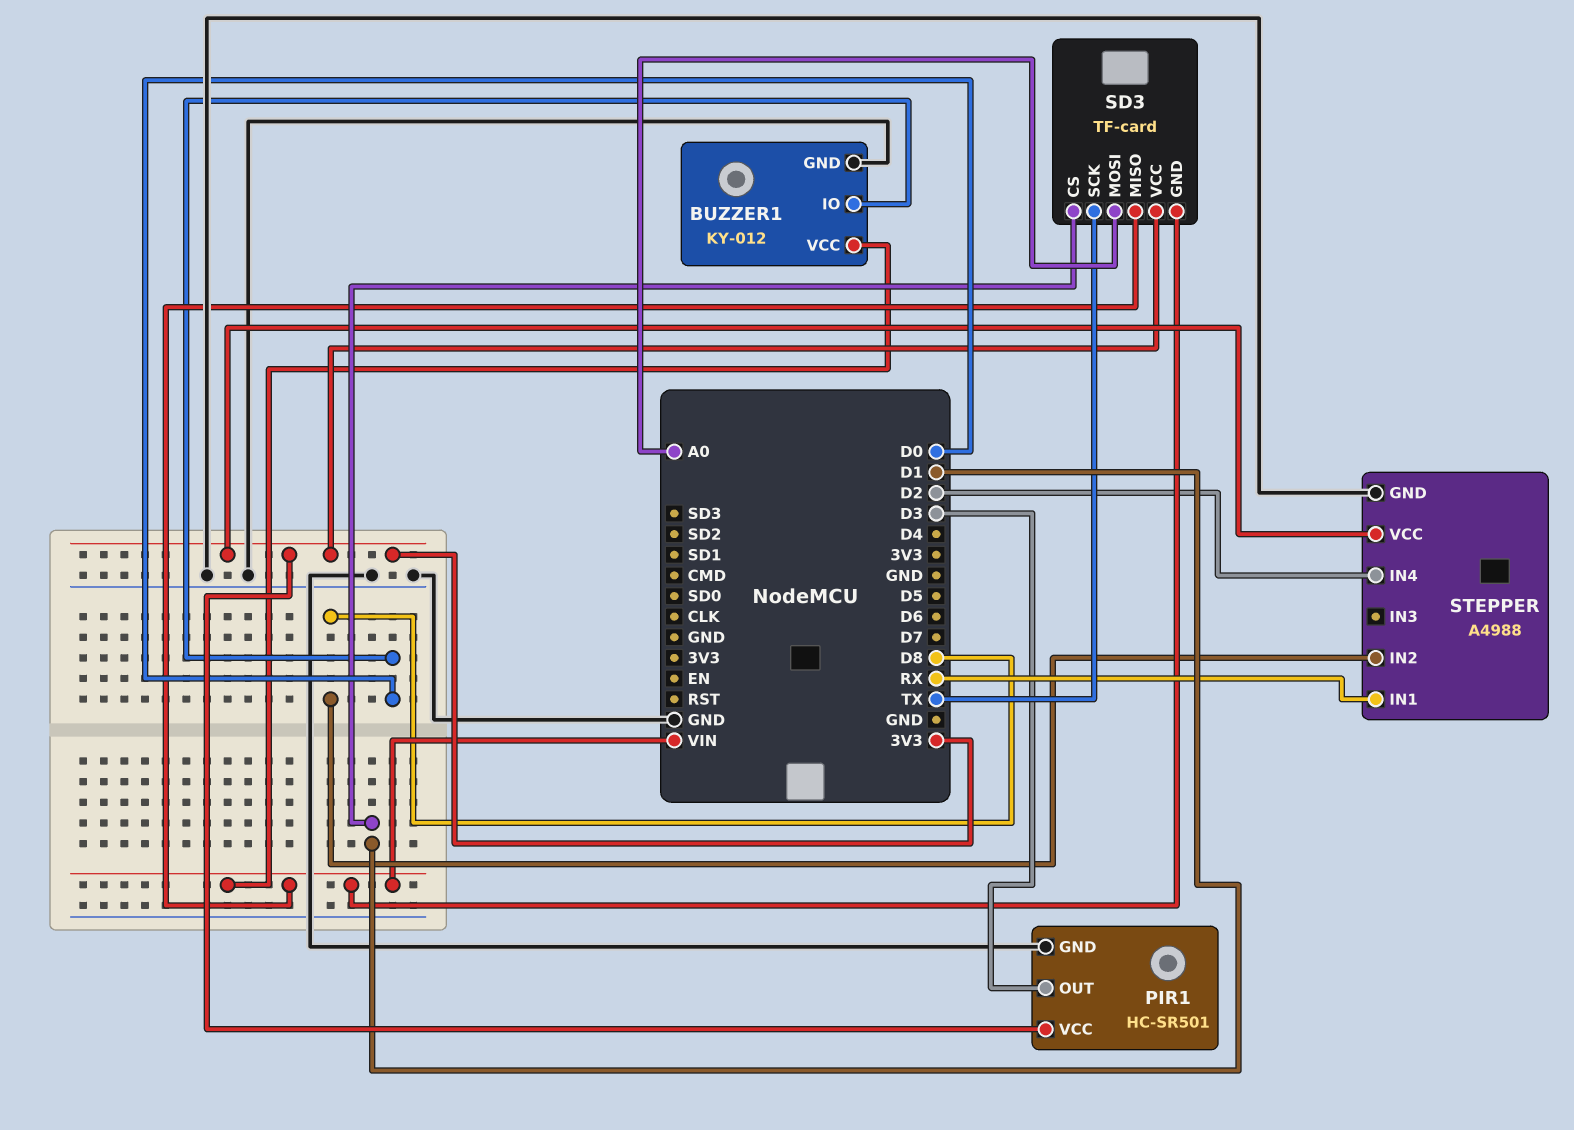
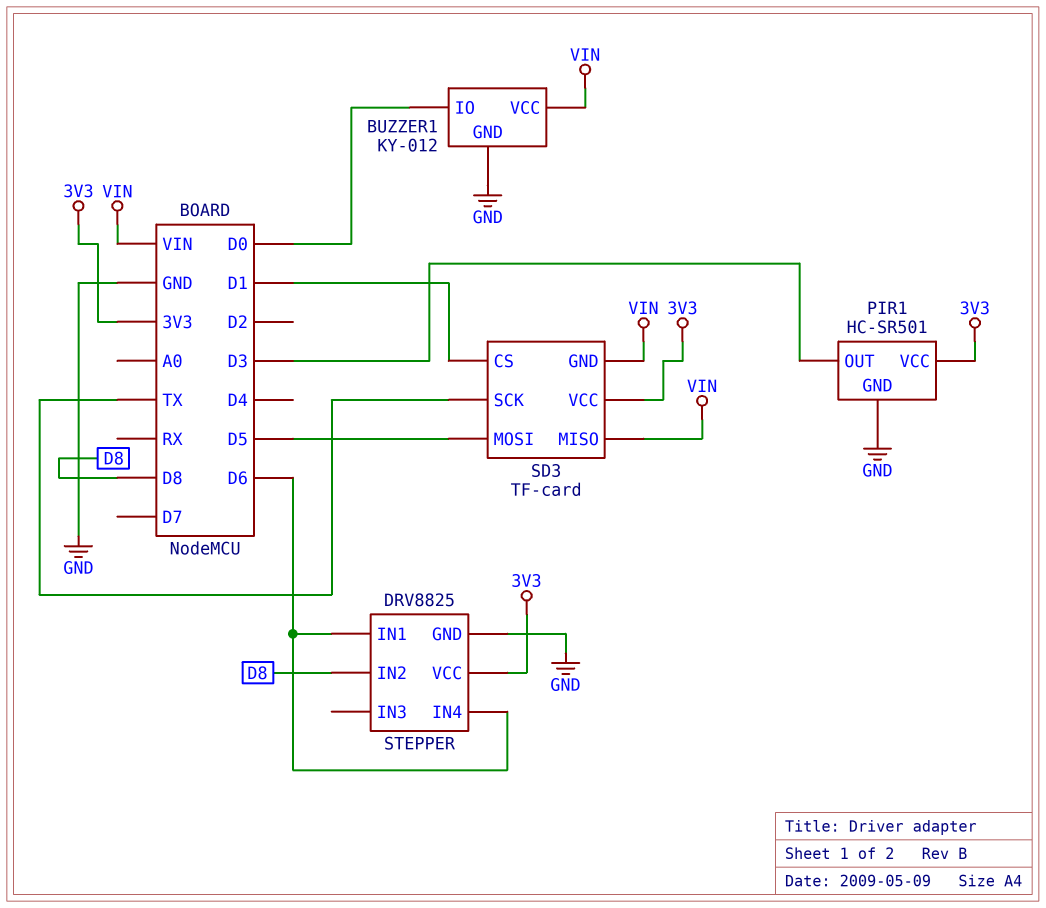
SD3 pin MOSI: A0 -> D5
STEPPER: A4988 -> DRV8825
STEPPER pin IN1: RX -> D6
STEPPER pin IN4: D2 -> D6

